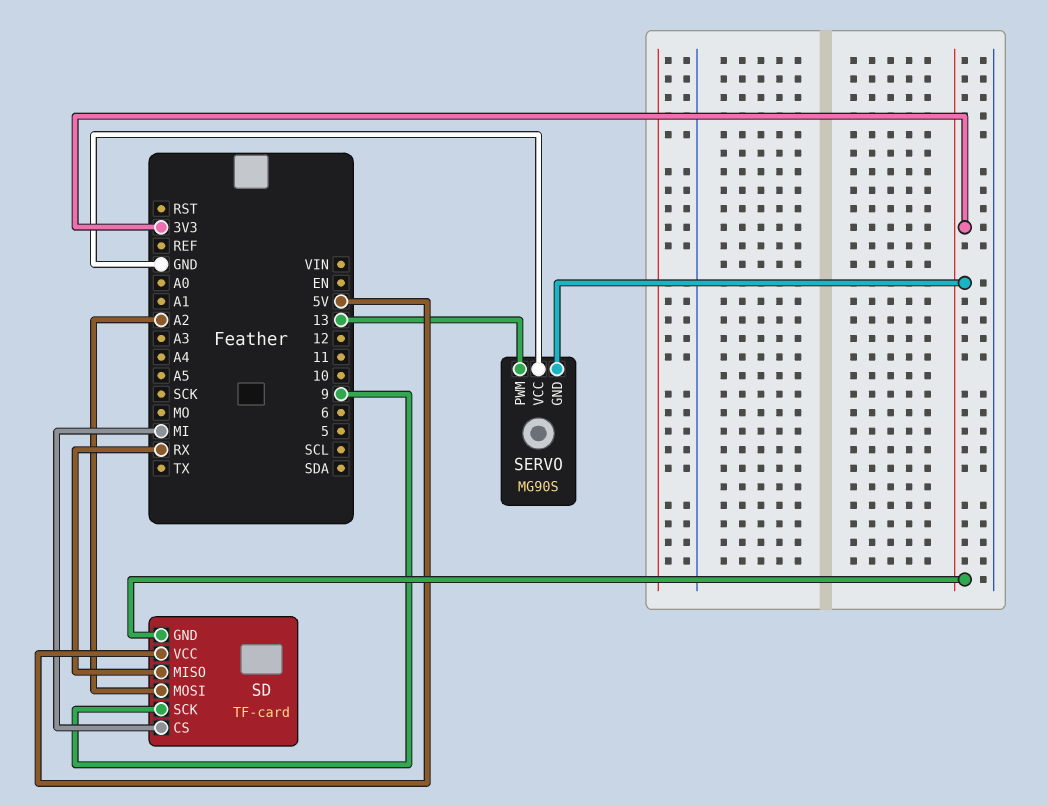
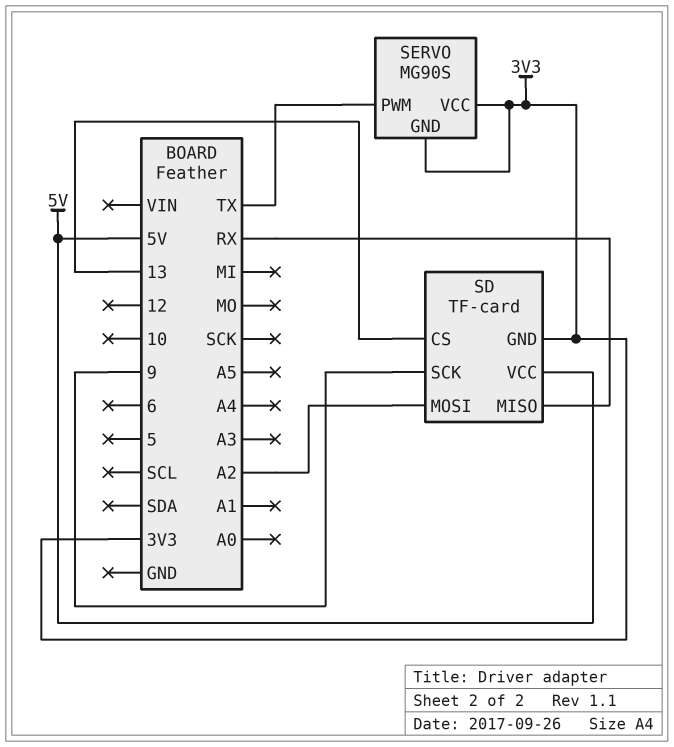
SD pin CS: MI -> 13
SERVO pin PWM: 13 -> TX
SERVO pin VCC: GND -> 3V3

